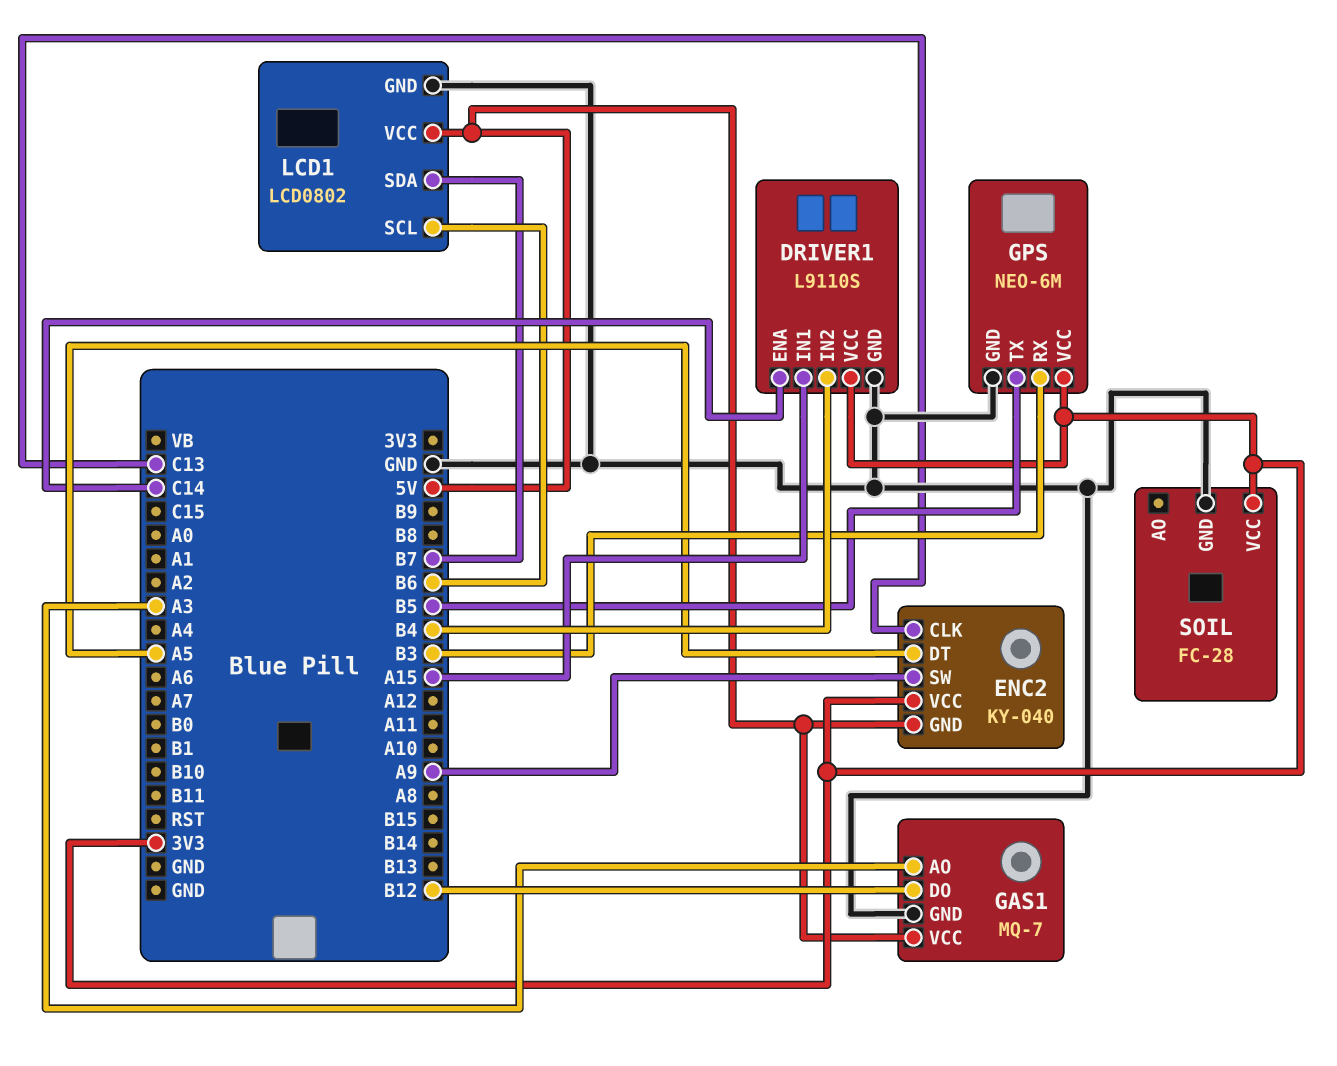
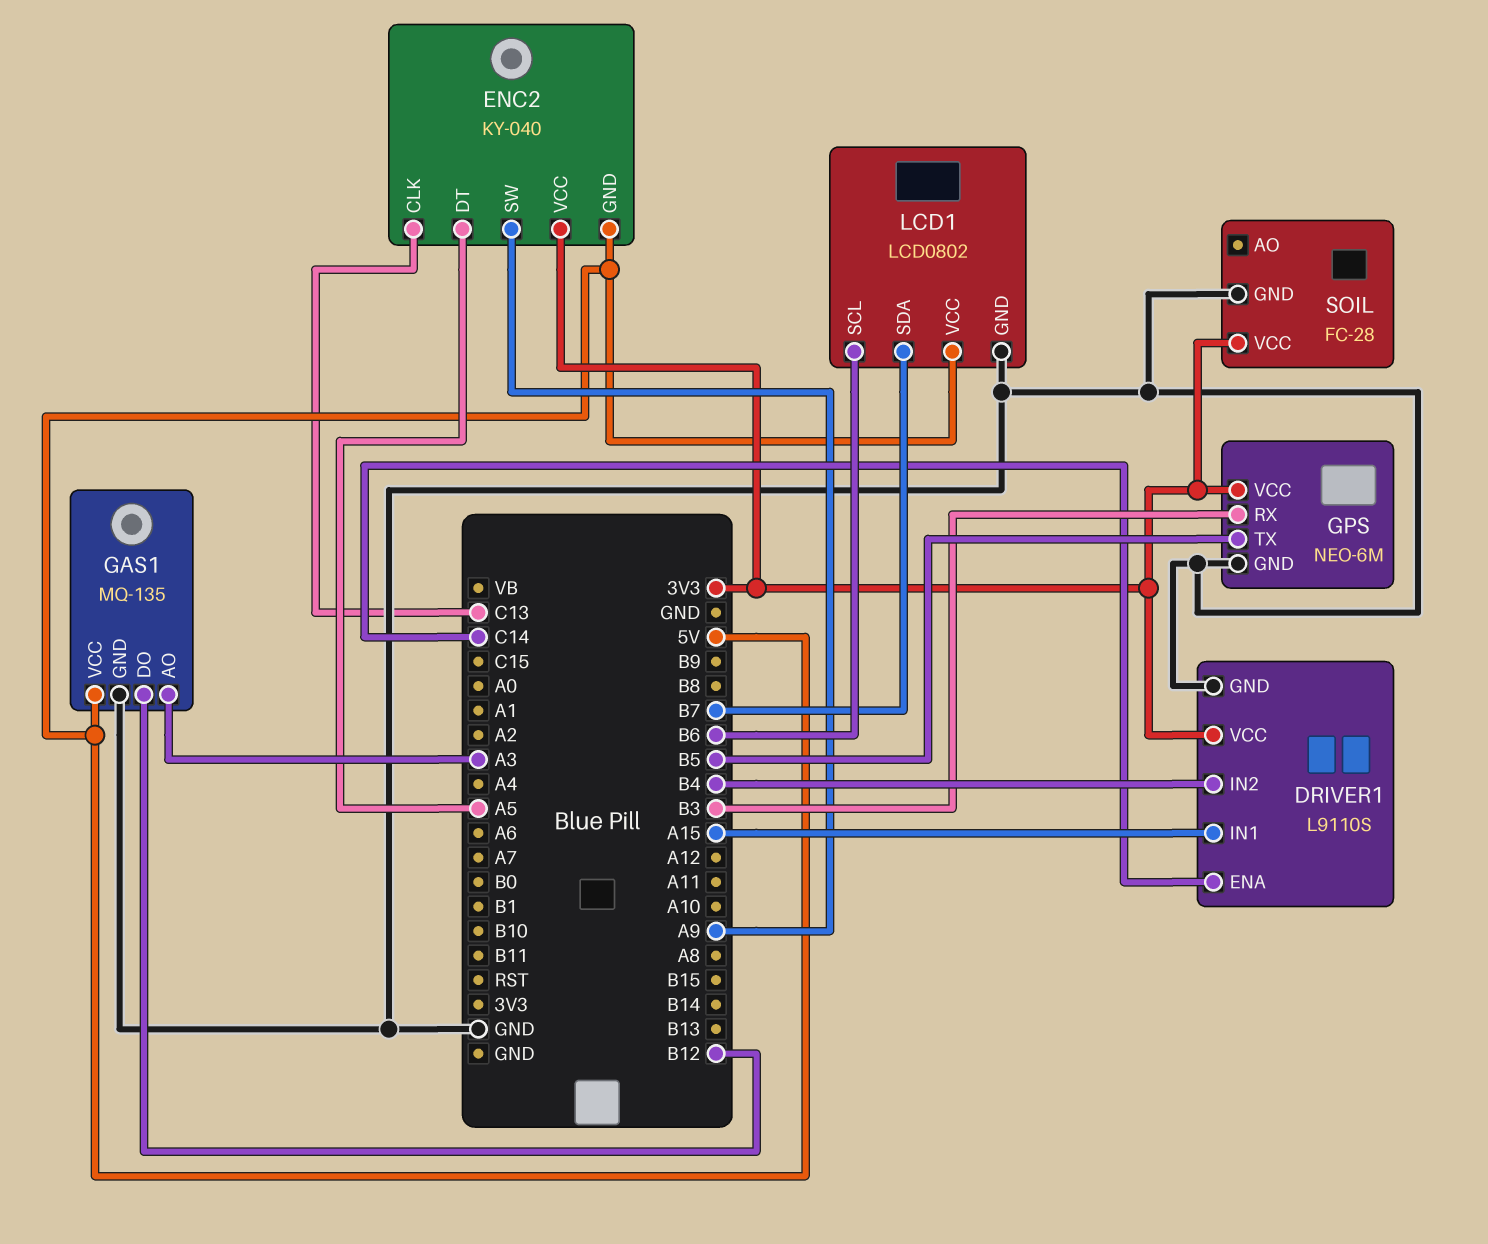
GAS1: MQ-7 -> MQ-135

